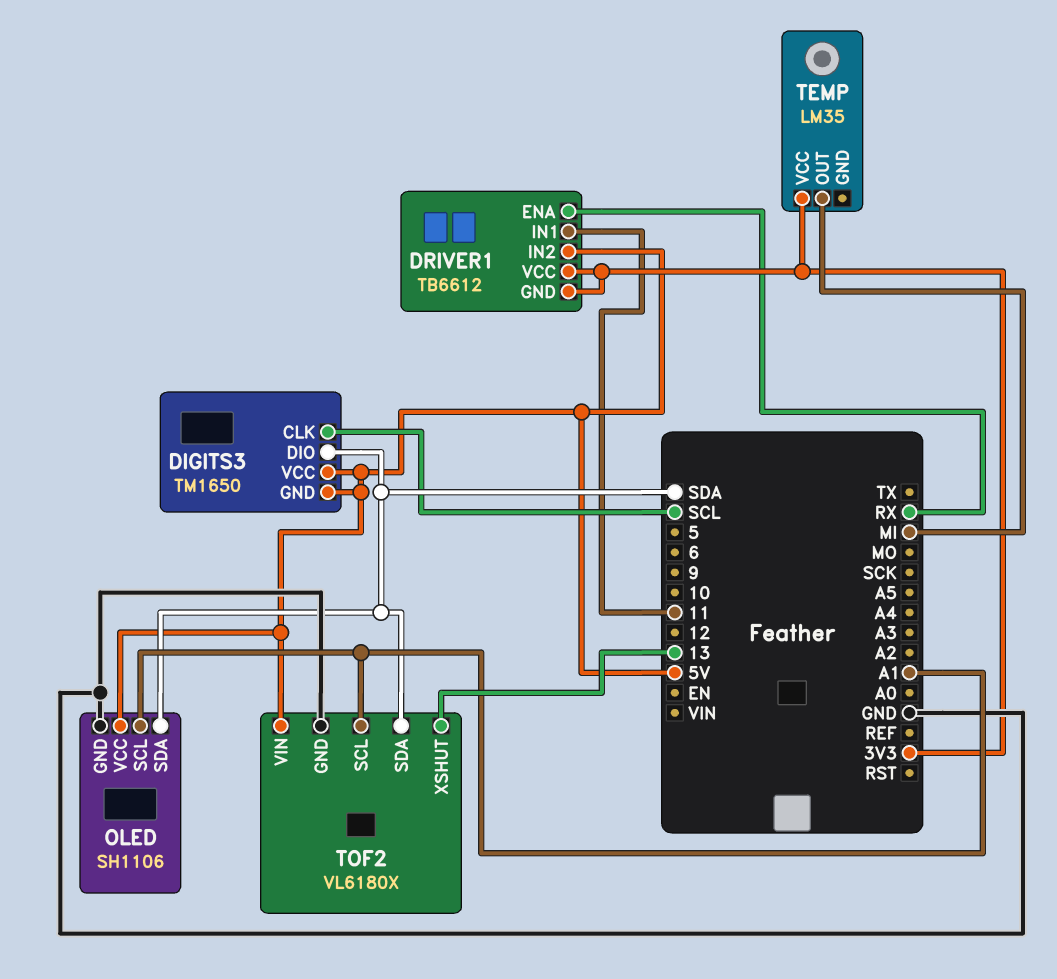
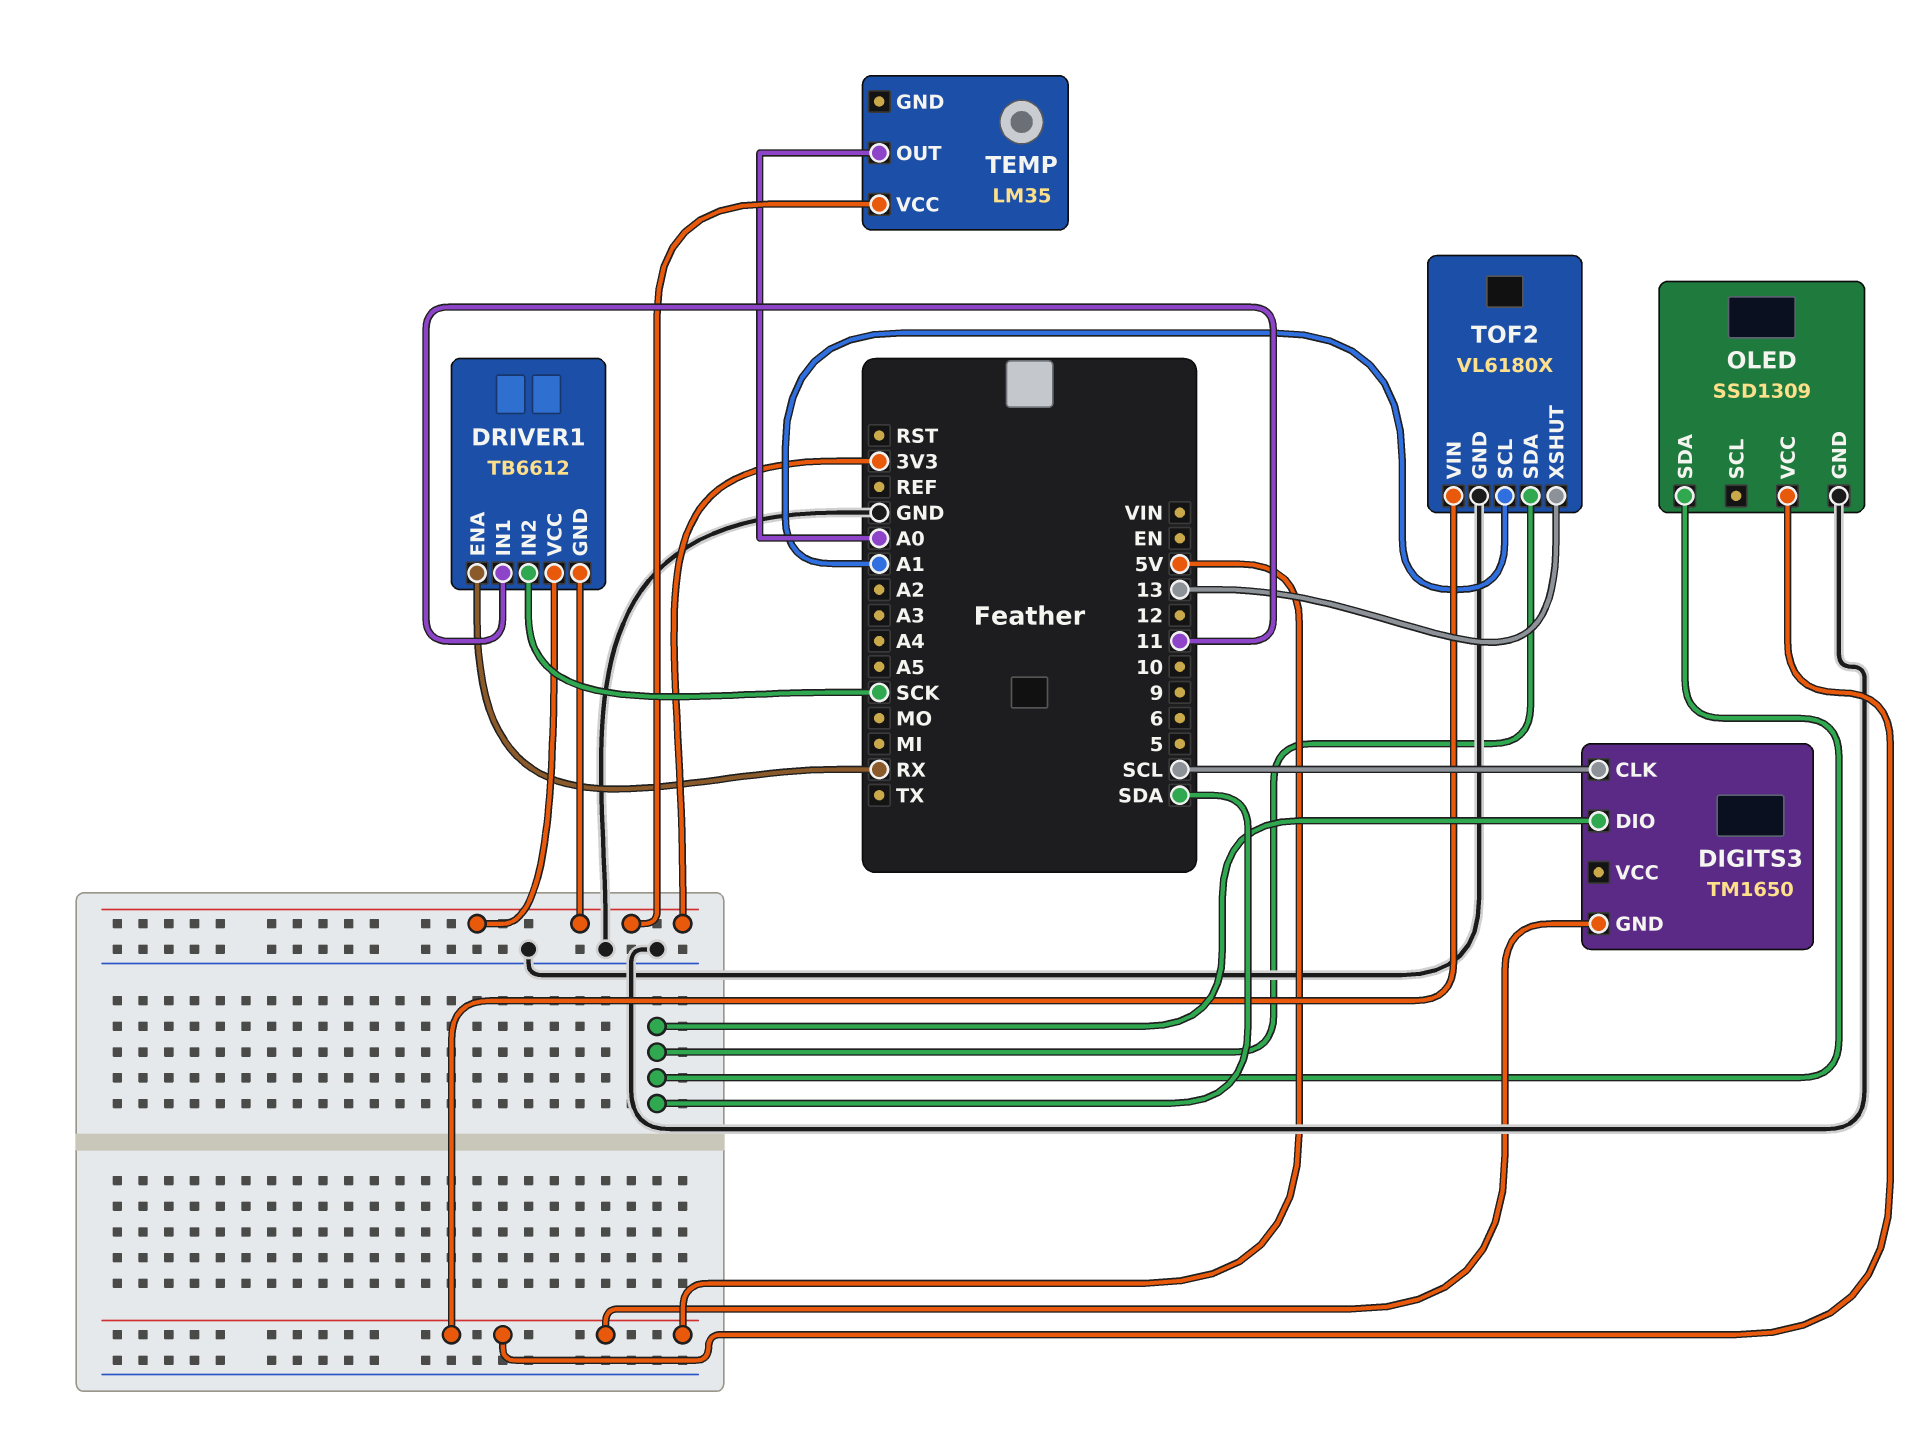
DIGITS3 pin VCC: 5V -> none
DRIVER1 pin IN2: 5V -> SCK
OLED: SH1106 -> SSD1309
OLED pin SCL: A1 -> none
TEMP pin OUT: MI -> A0

